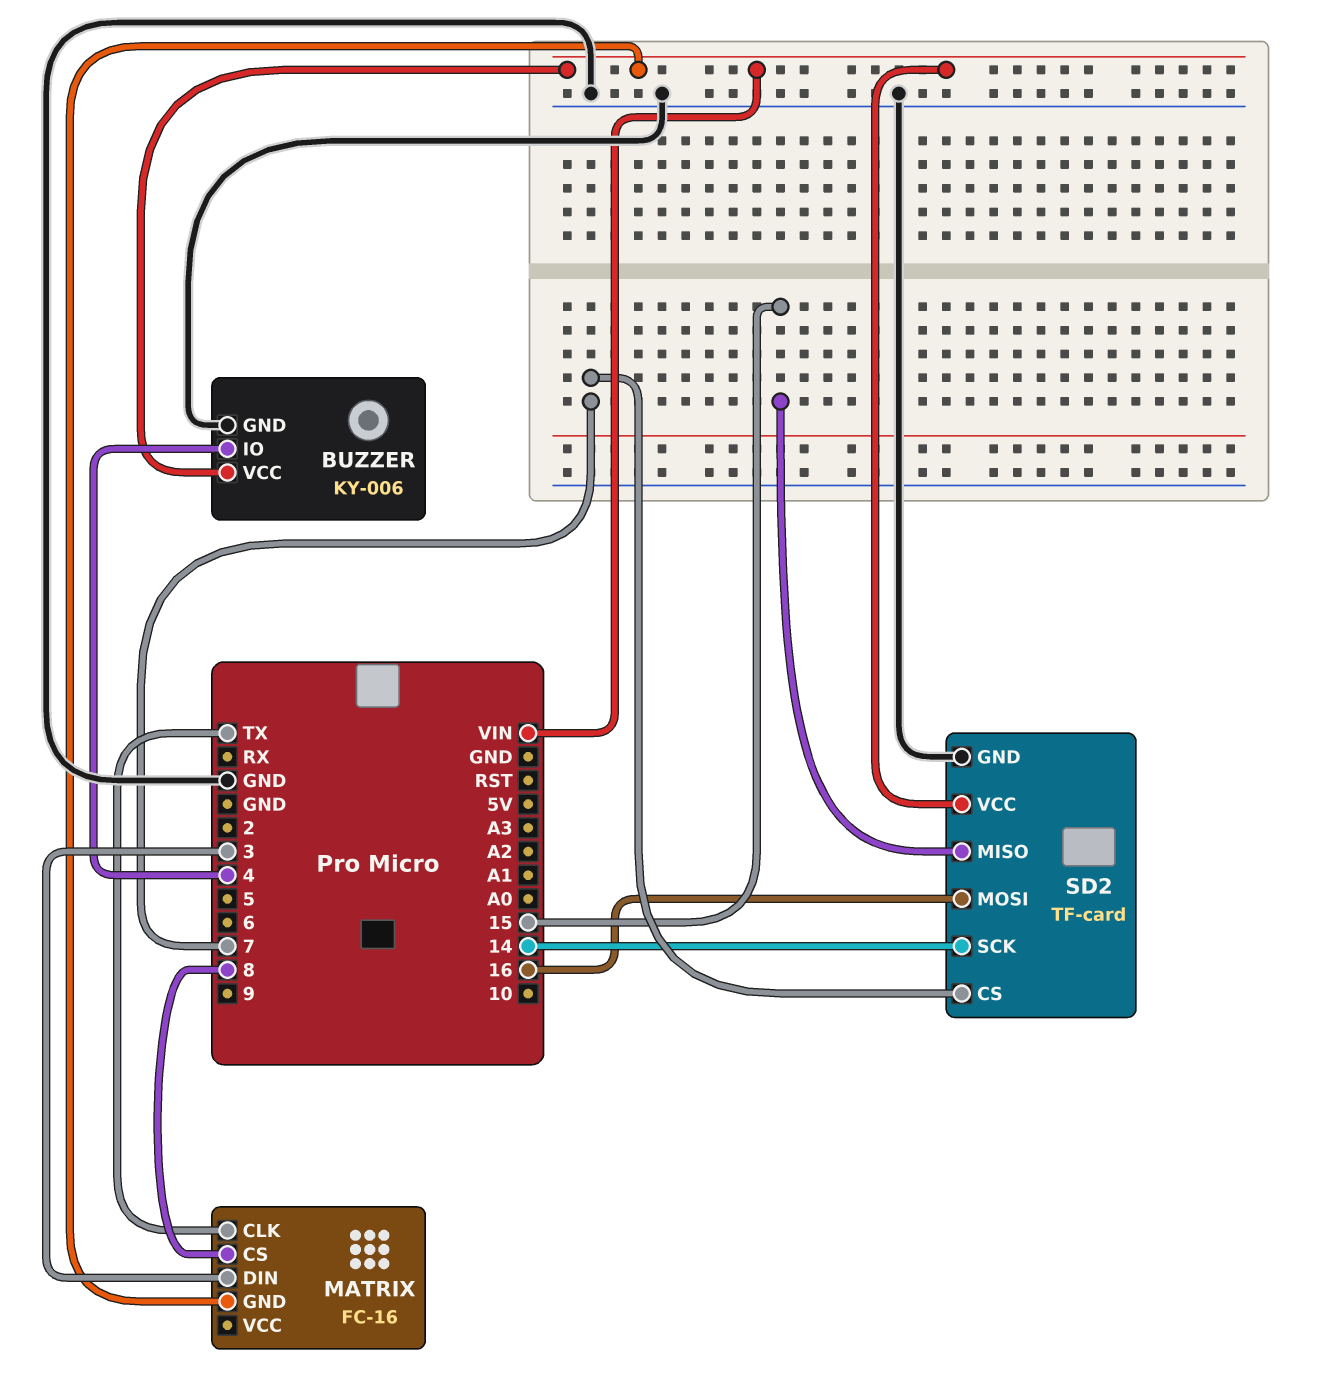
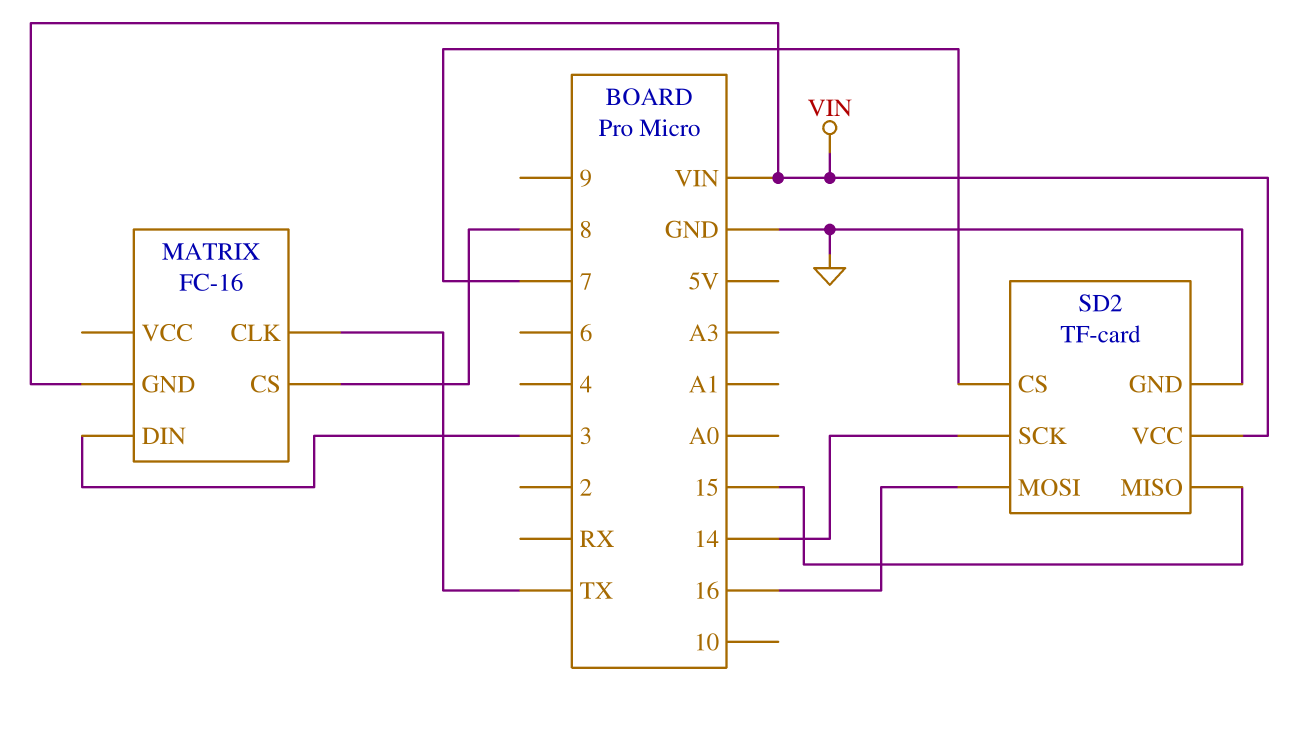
BUZZER: KY-006 -> none
BUZZER pin GND: GND -> none
BUZZER pin IO: 4 -> none
BUZZER pin VCC: VIN -> none

